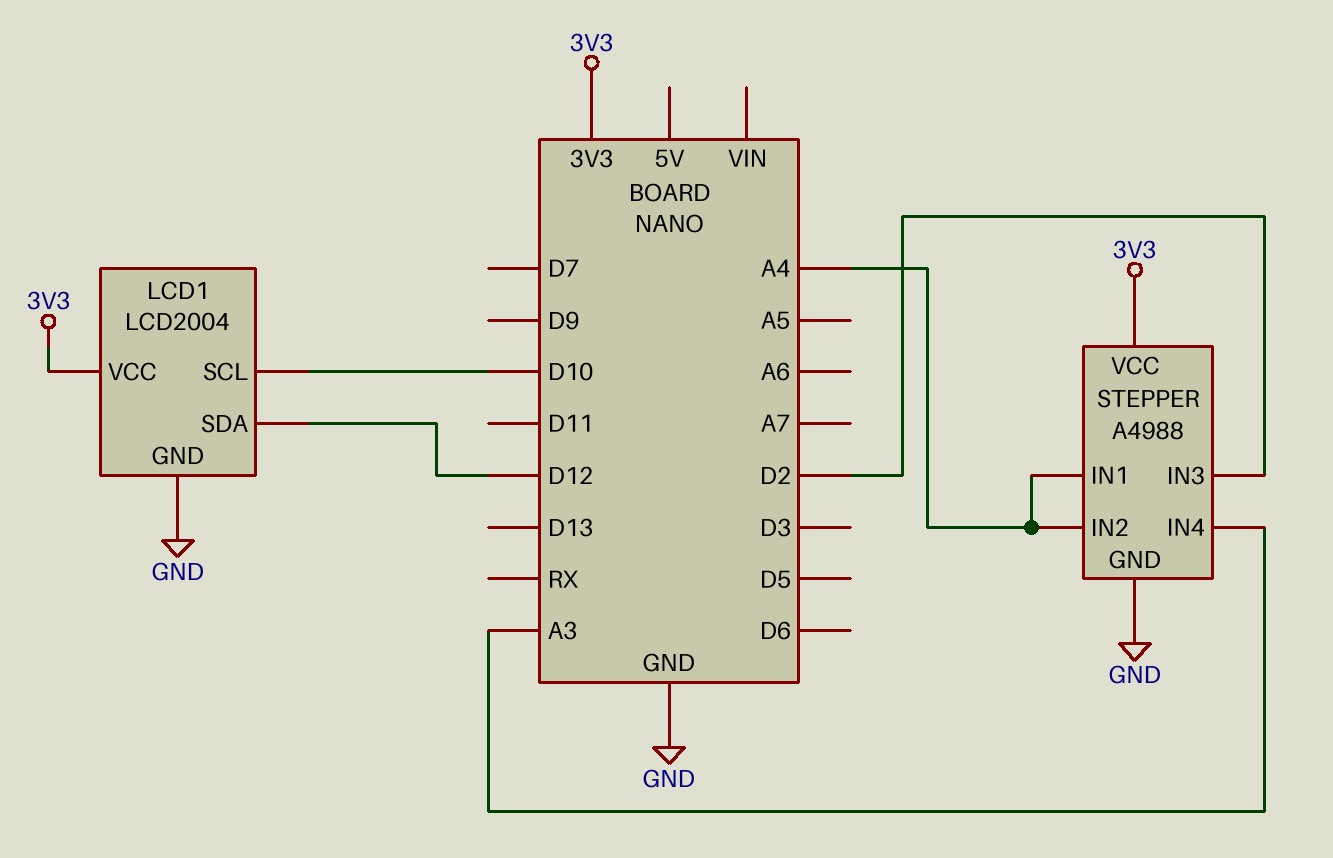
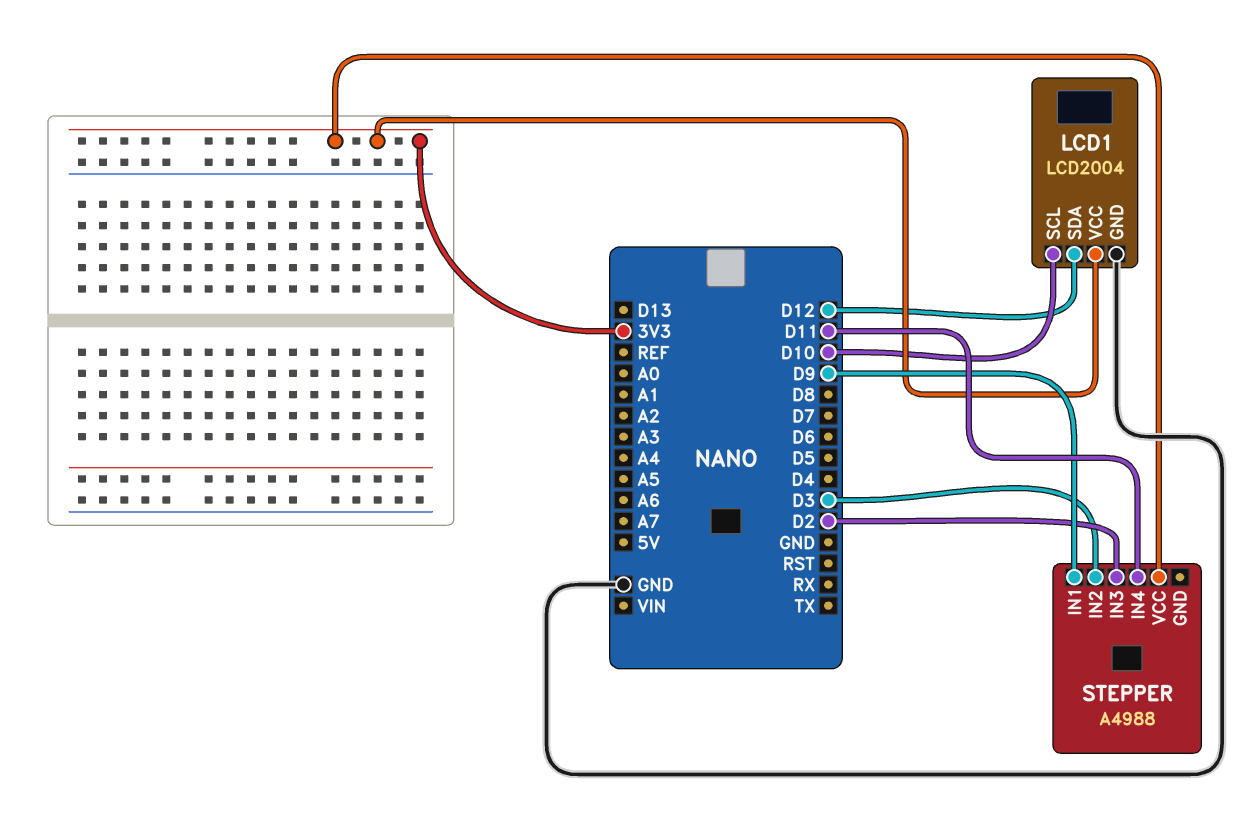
STEPPER pin GND: GND -> none
STEPPER pin IN1: A4 -> D9
STEPPER pin IN2: A4 -> D3
STEPPER pin IN4: A3 -> D11

